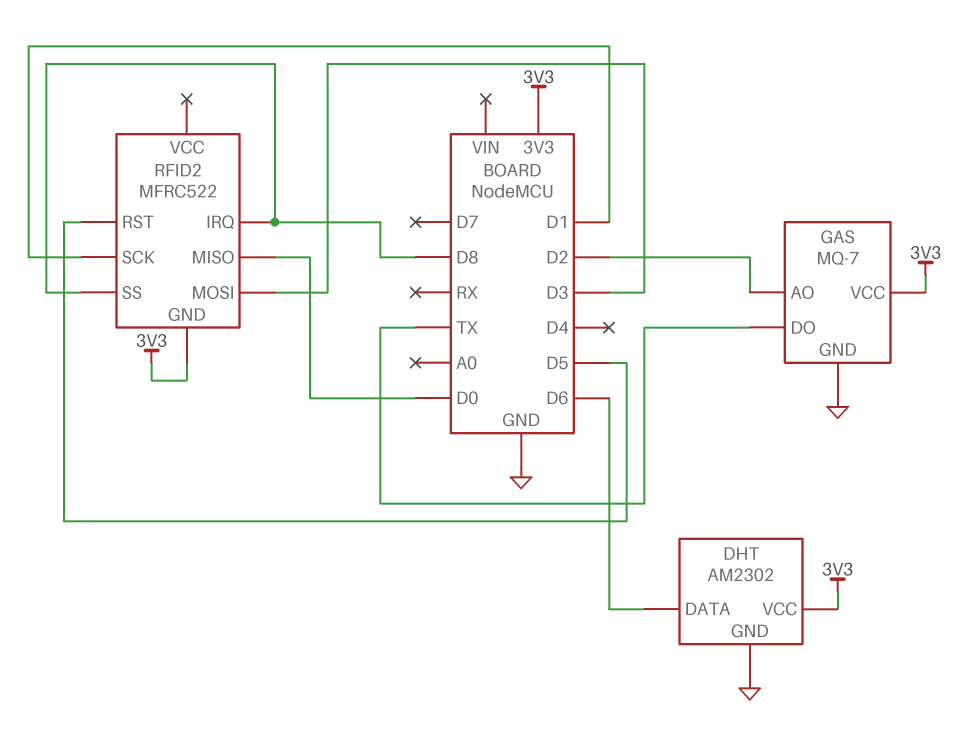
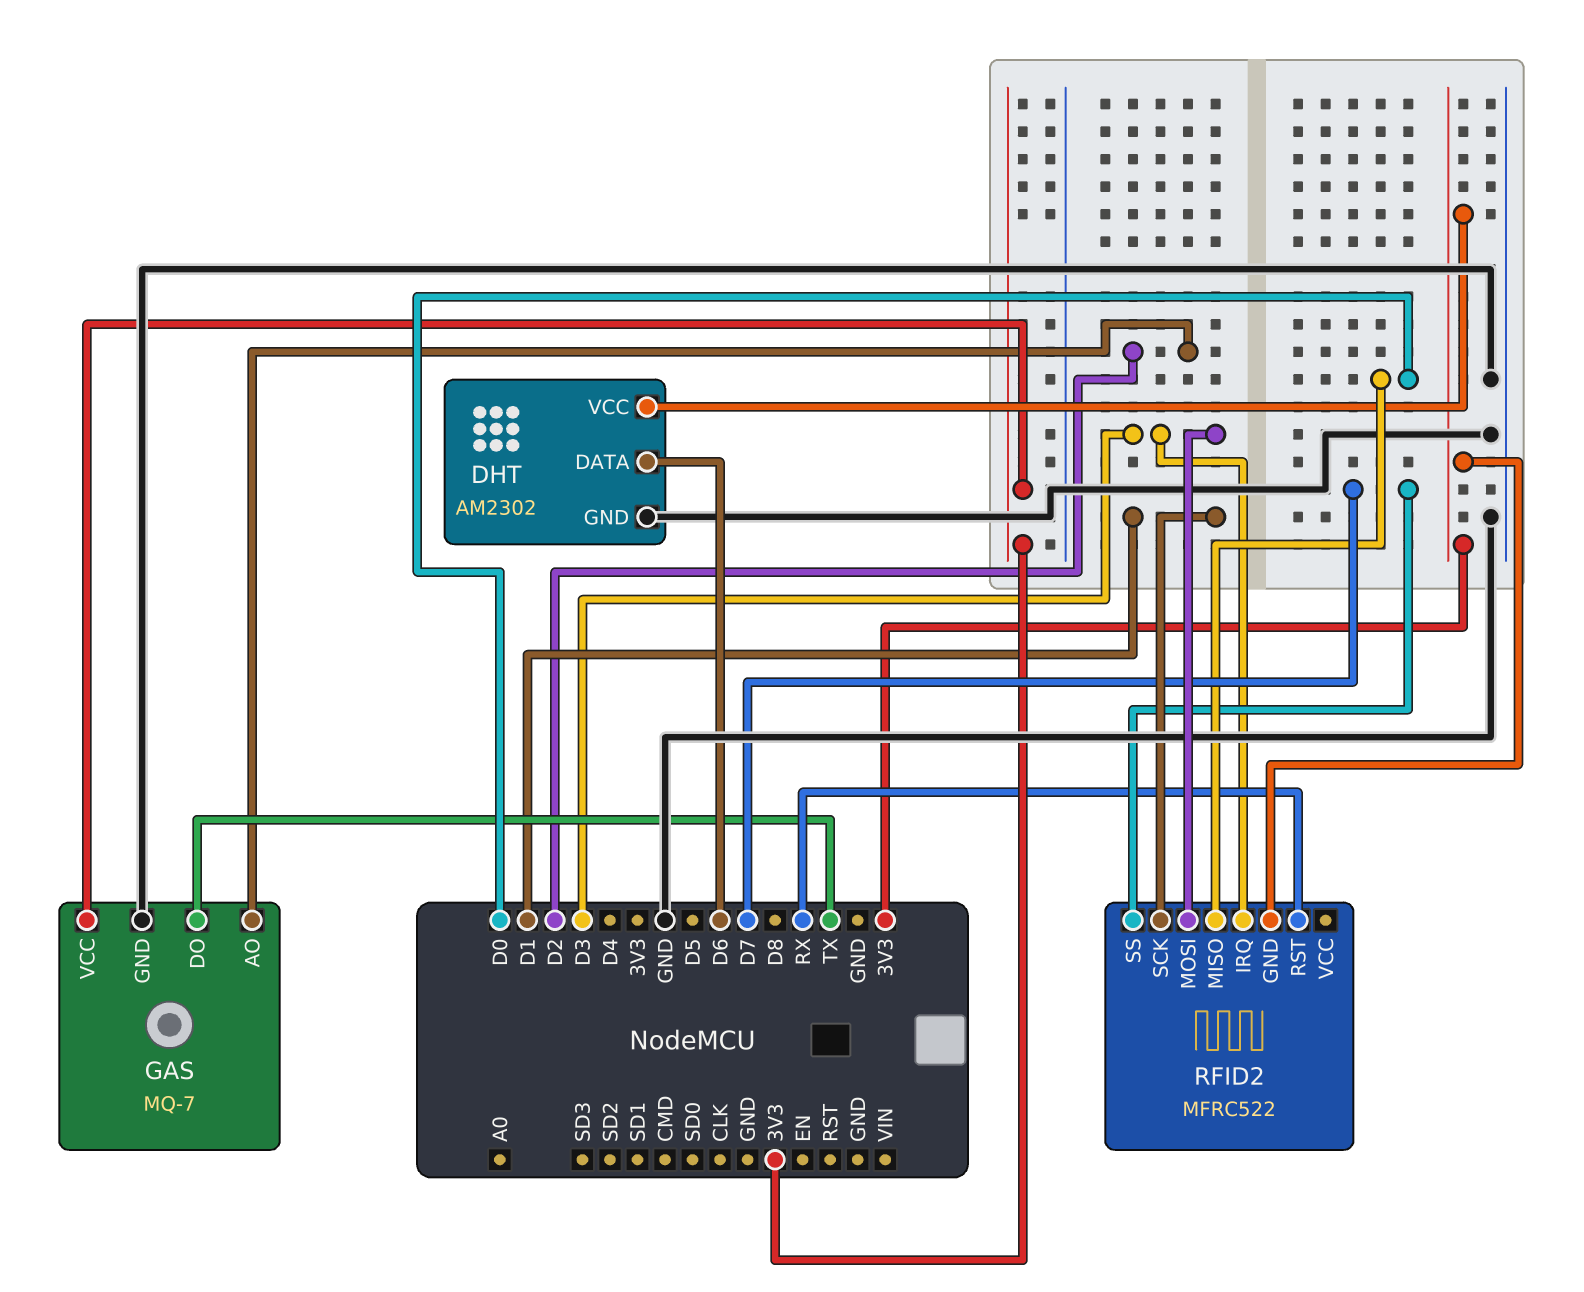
RFID2 pin IRQ: D8 -> D3
RFID2 pin RST: D5 -> RX
RFID2 pin SS: D8 -> D7

